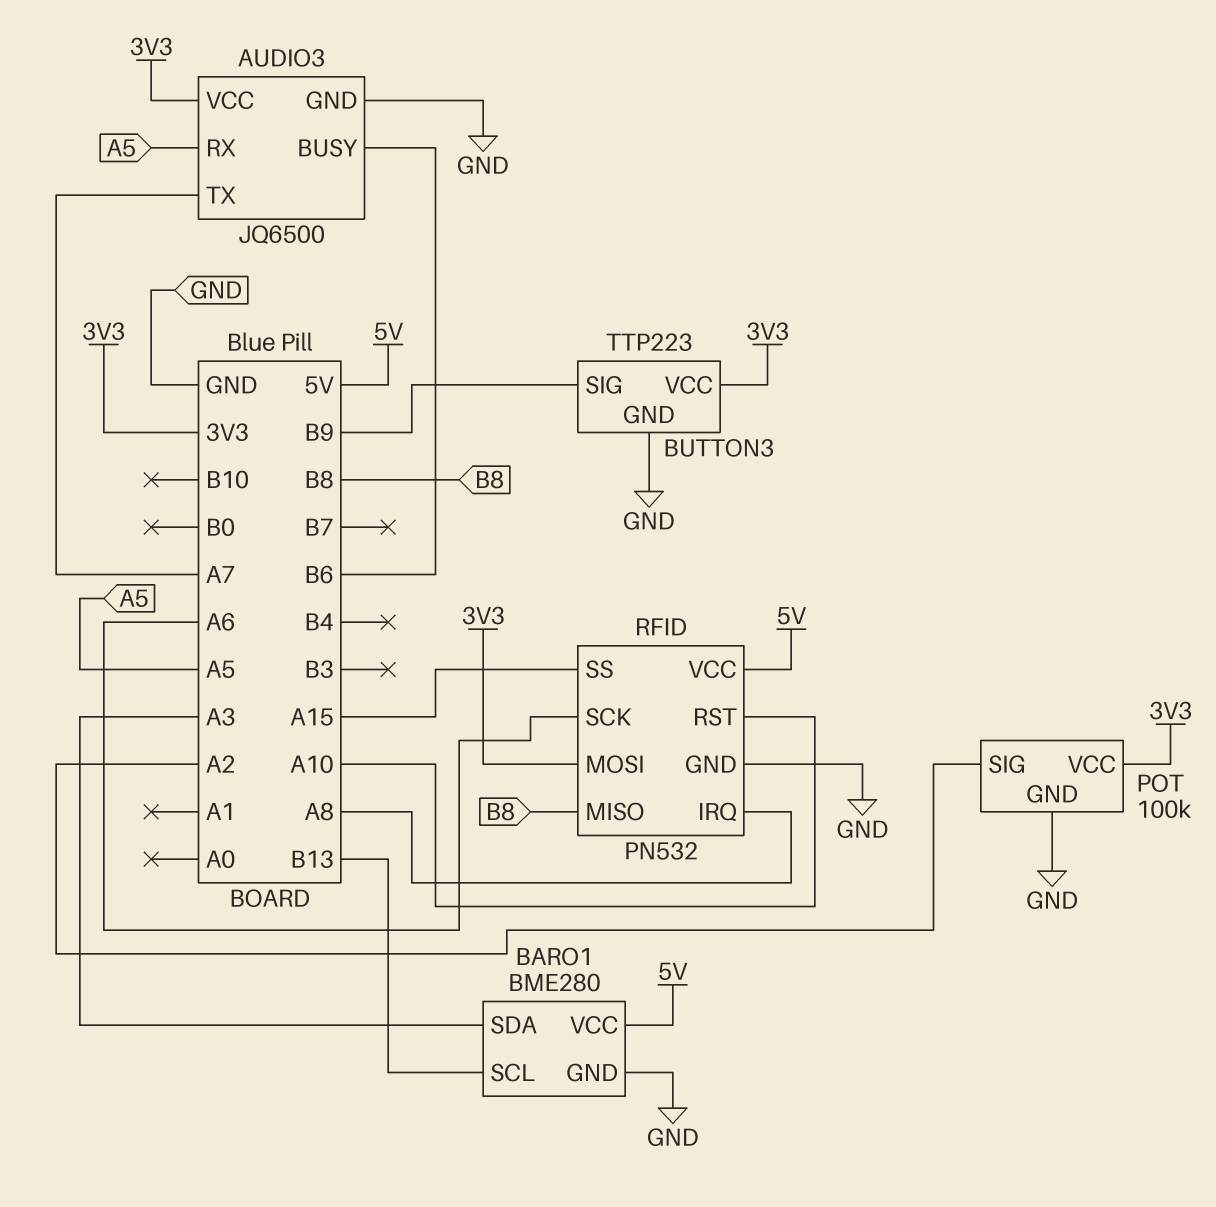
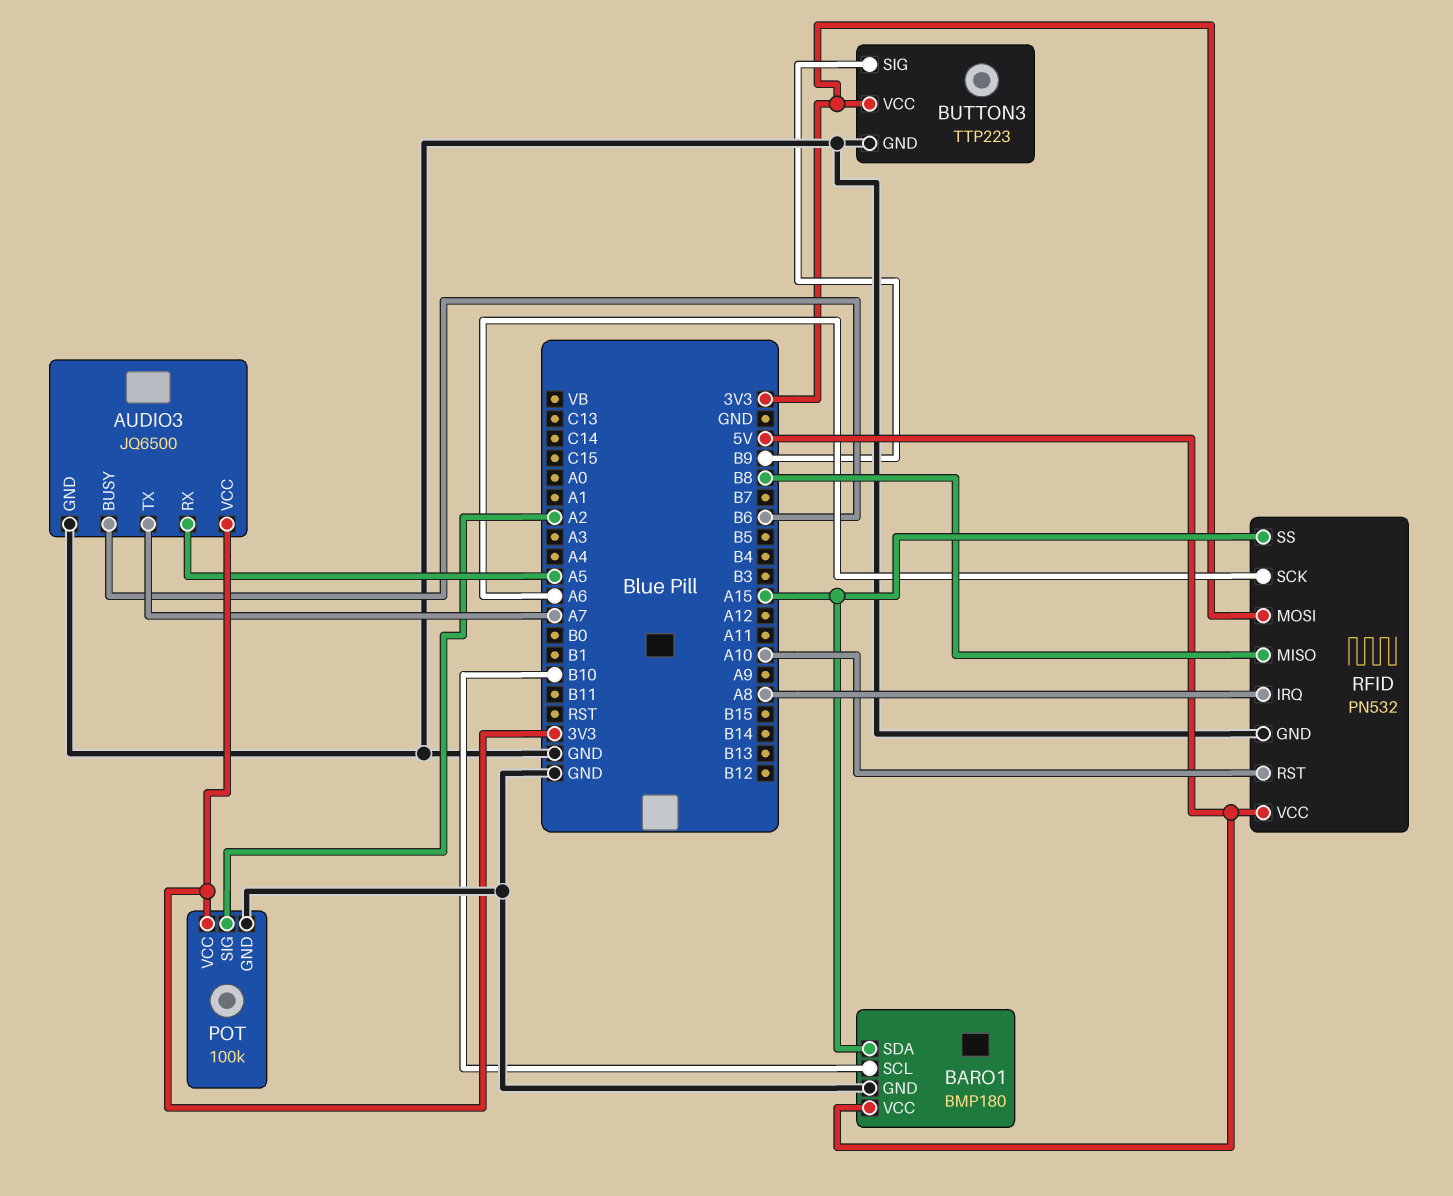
BARO1: BME280 -> BMP180
BARO1 pin SCL: B13 -> B10
BARO1 pin SDA: A3 -> A15

